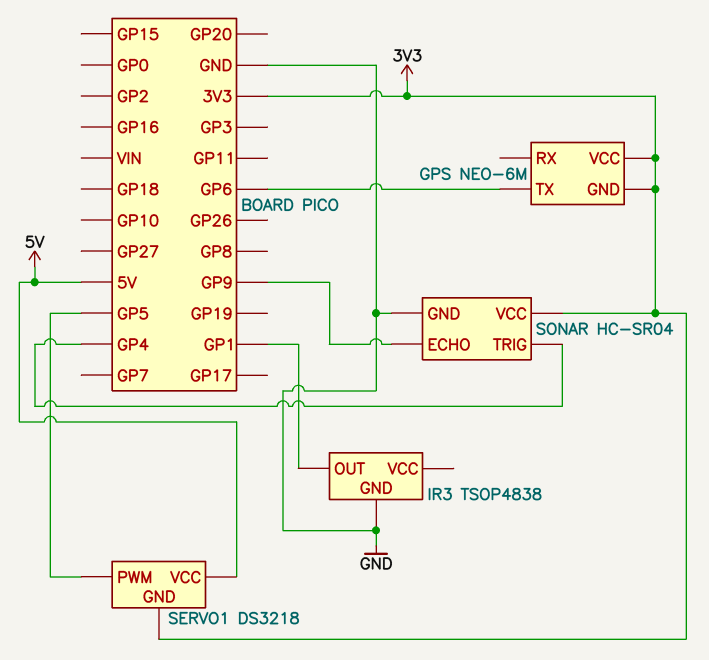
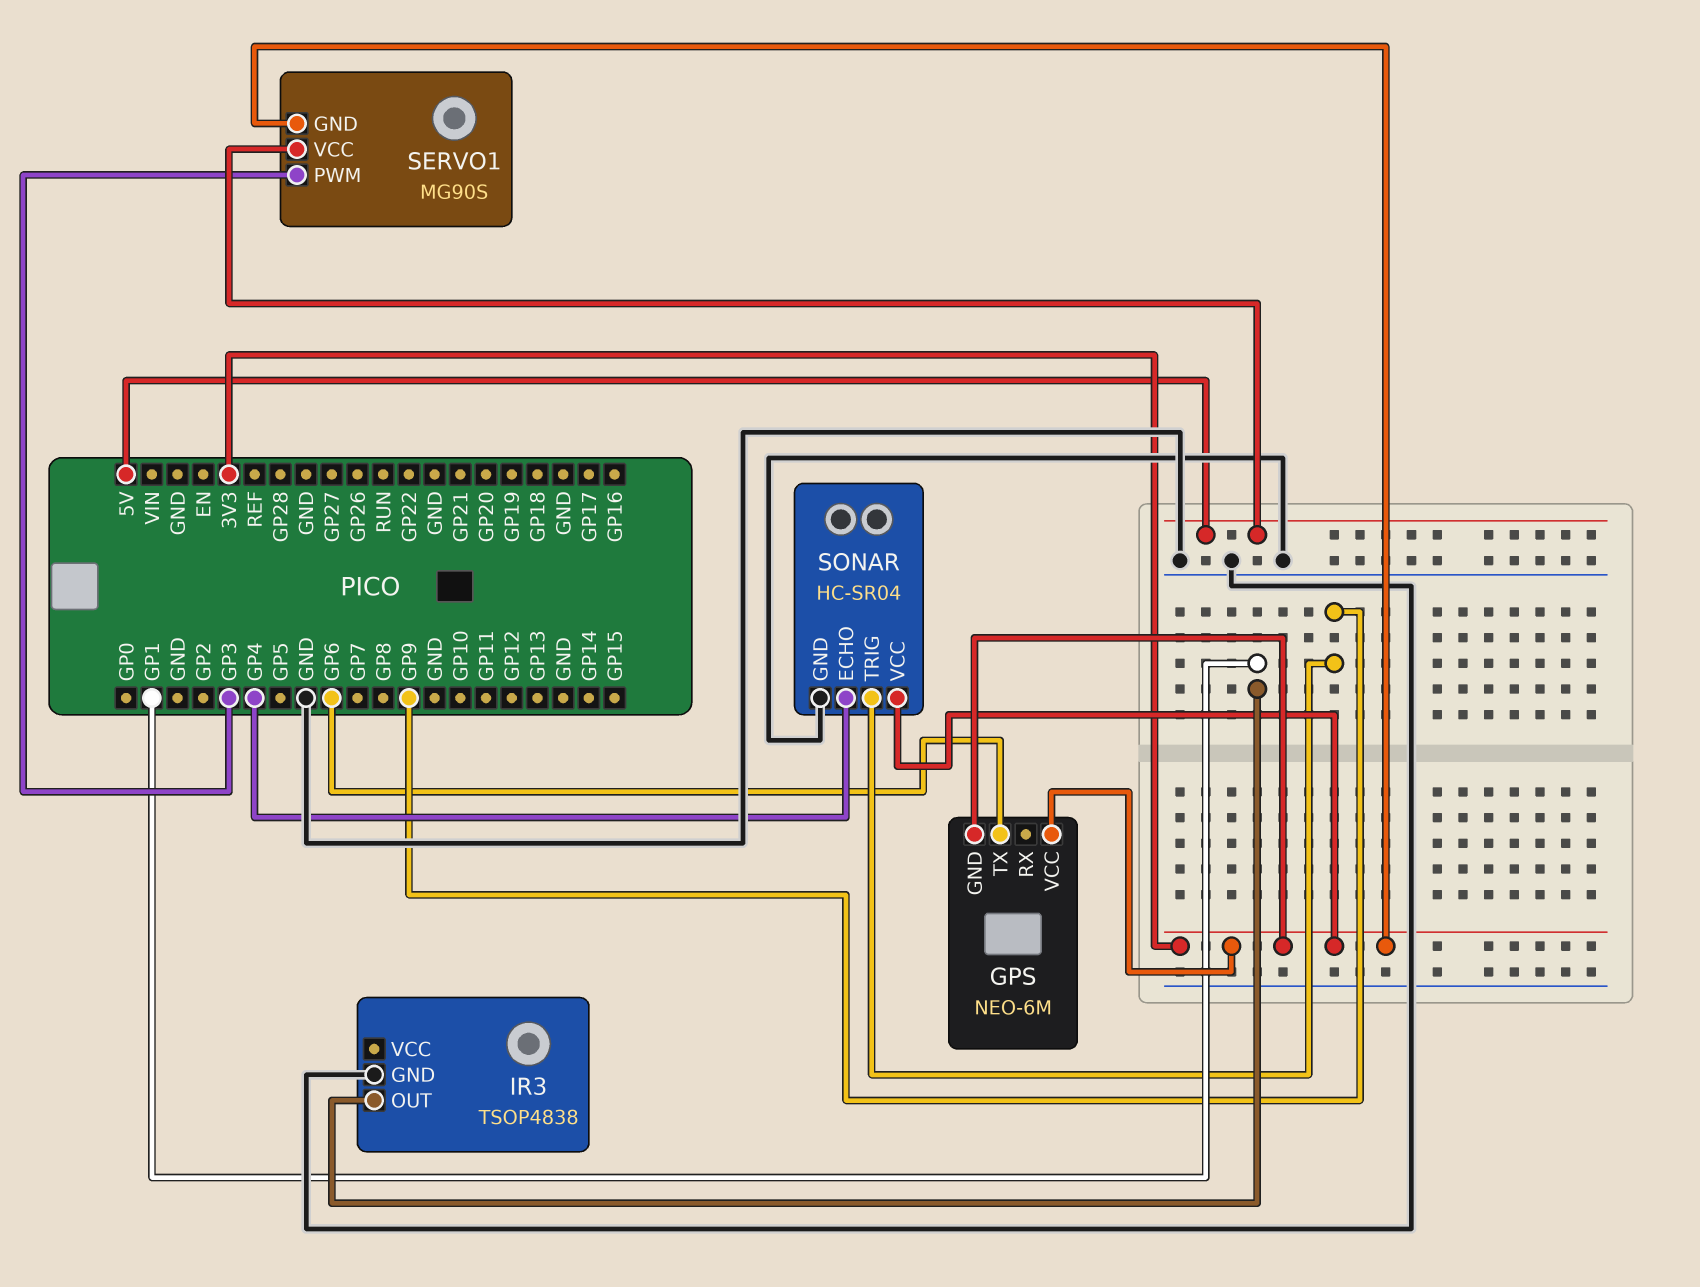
SERVO1: DS3218 -> MG90S
SERVO1 pin PWM: GP5 -> GP3
SONAR pin ECHO: GP9 -> GP4
SONAR pin TRIG: GP4 -> GP9

